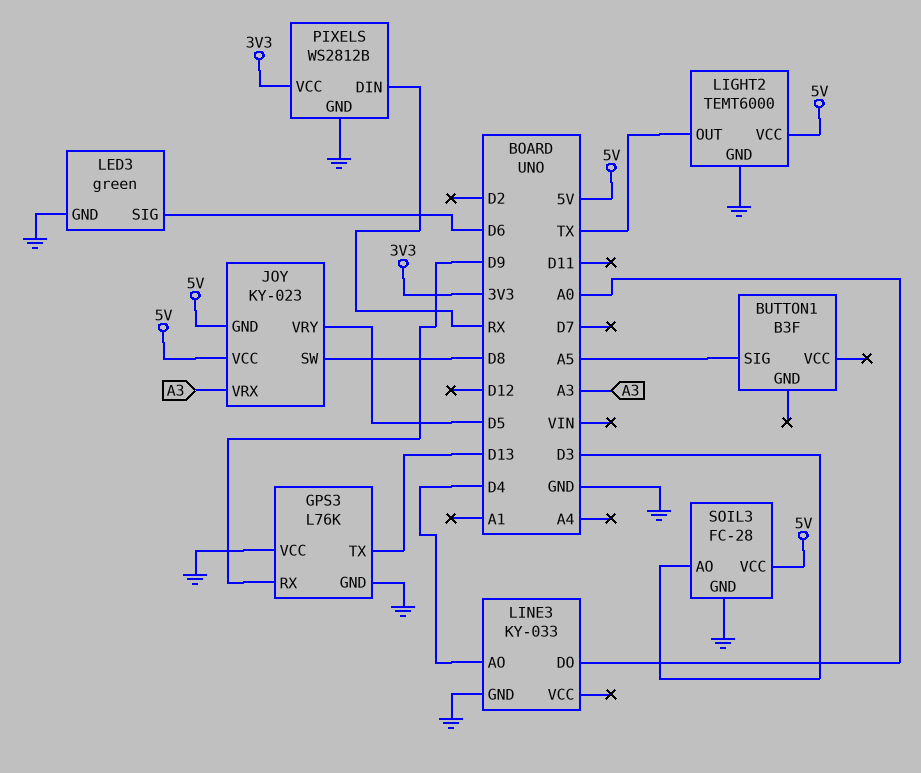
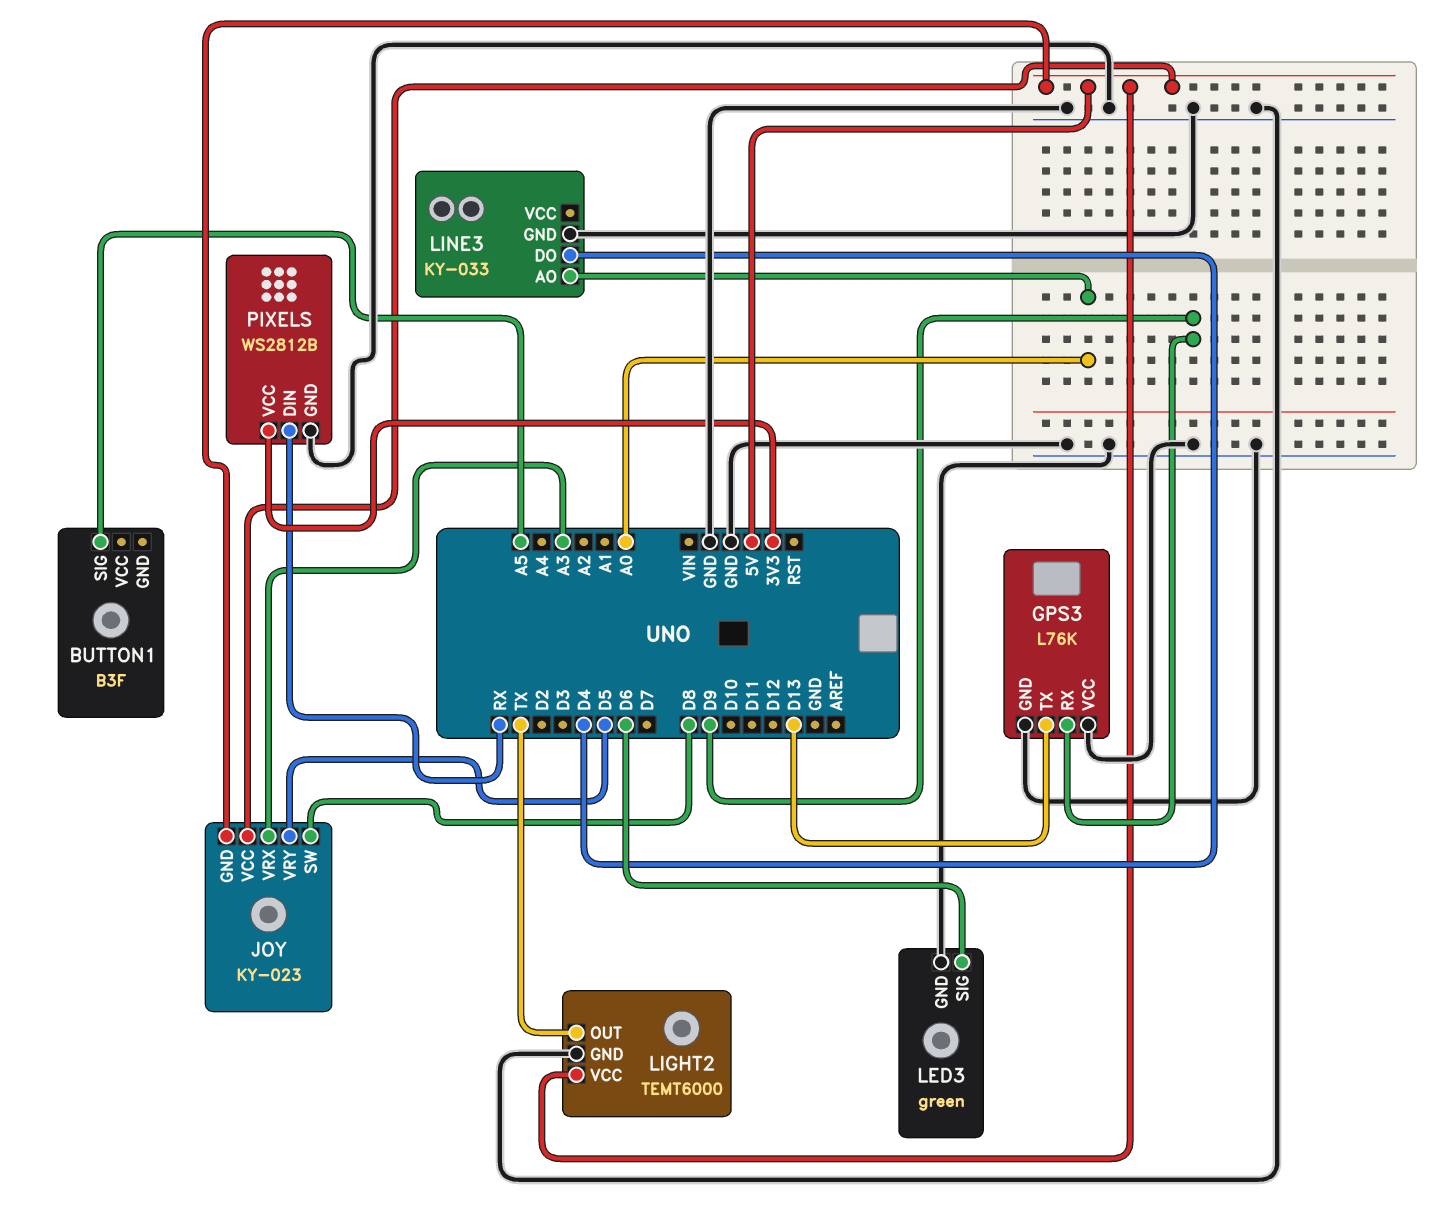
LINE3 pin AO: D4 -> A0
LINE3 pin DO: A0 -> D4
SOIL3: FC-28 -> none
SOIL3 pin AO: D3 -> none
SOIL3 pin GND: GND -> none
SOIL3 pin VCC: 5V -> none

